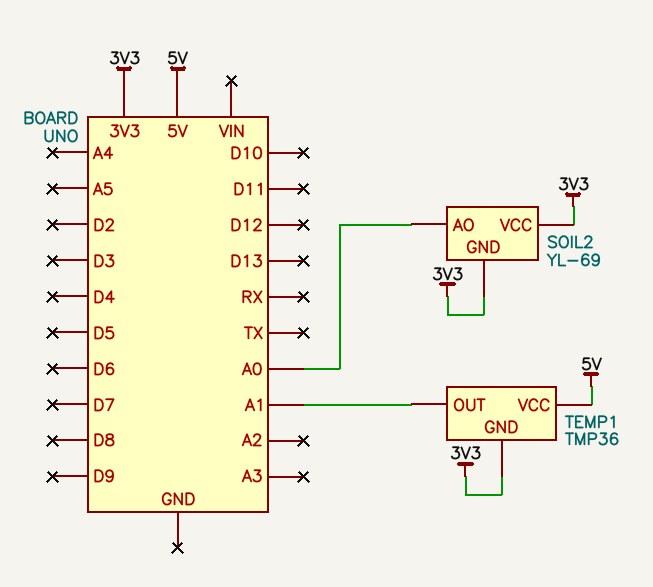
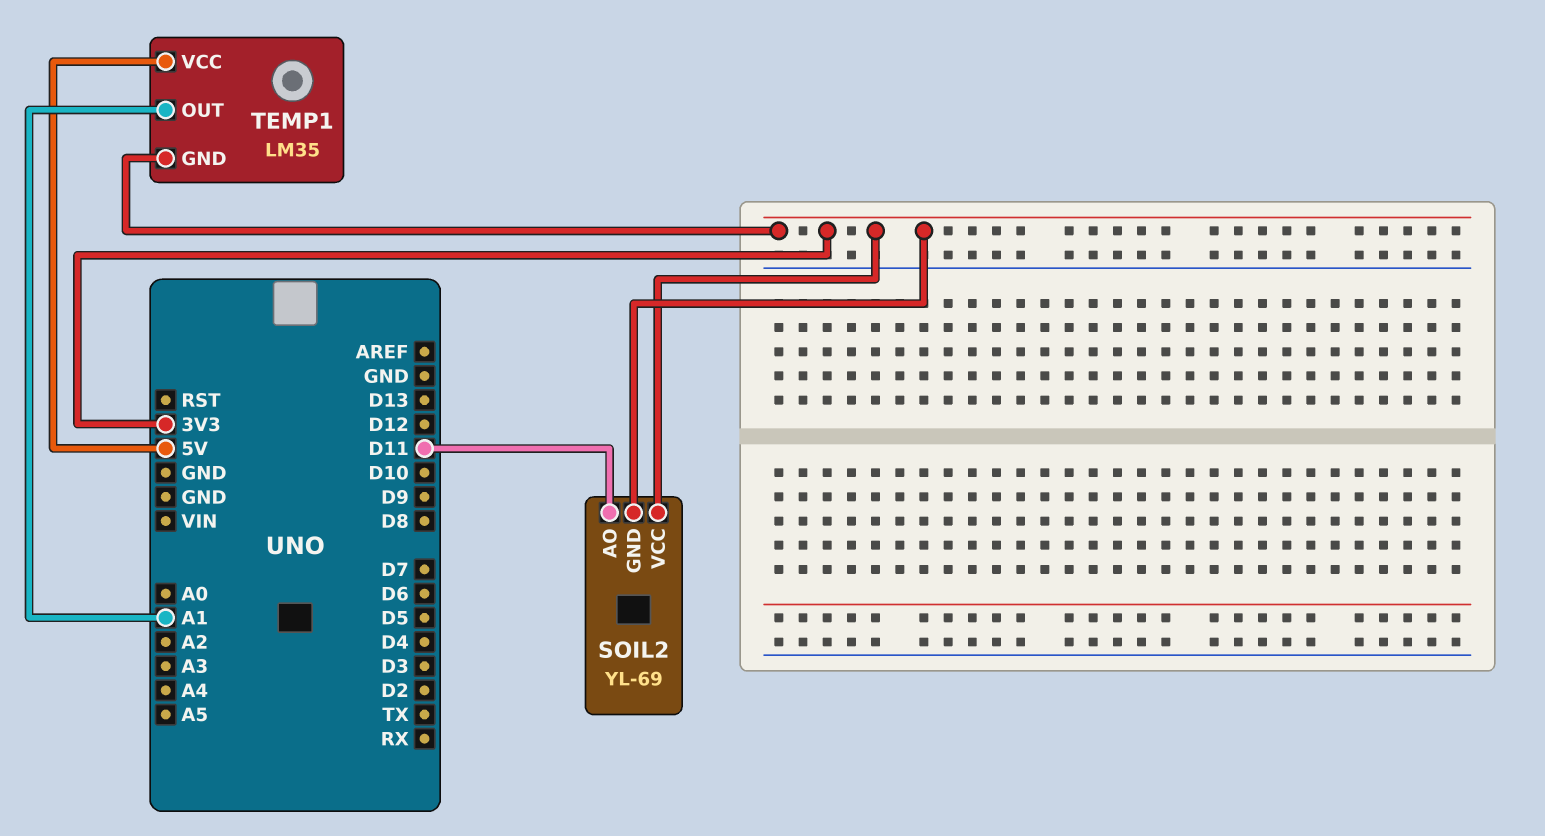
SOIL2 pin AO: A0 -> D11
TEMP1: TMP36 -> LM35

